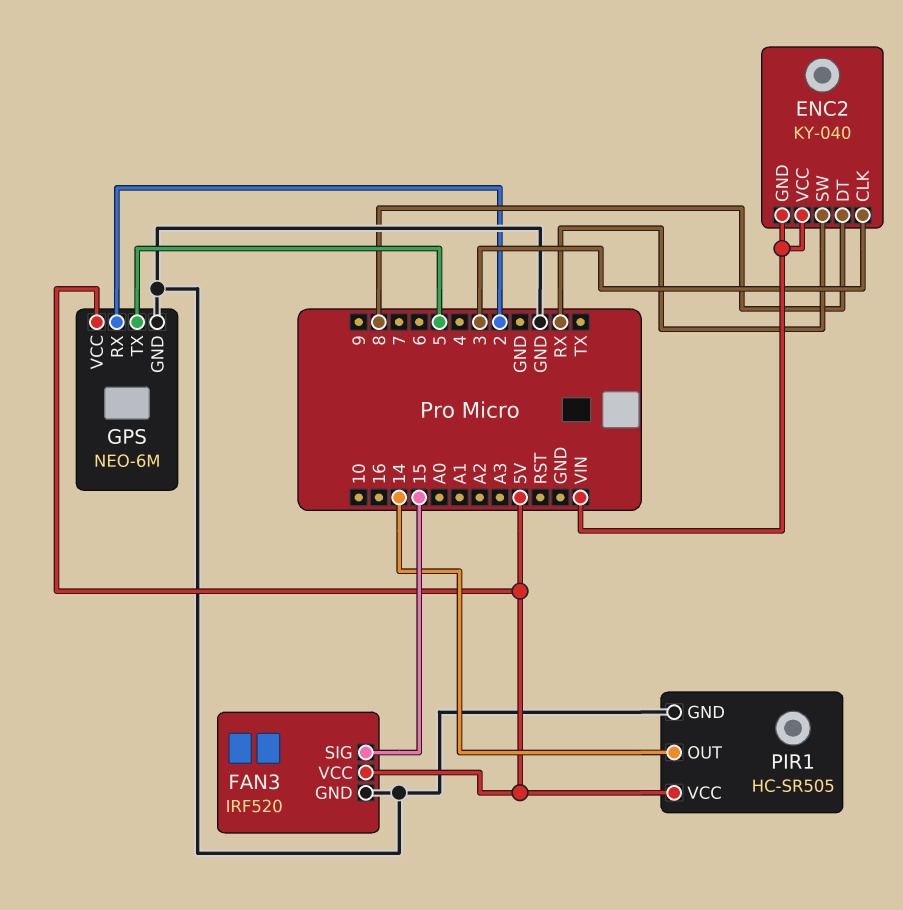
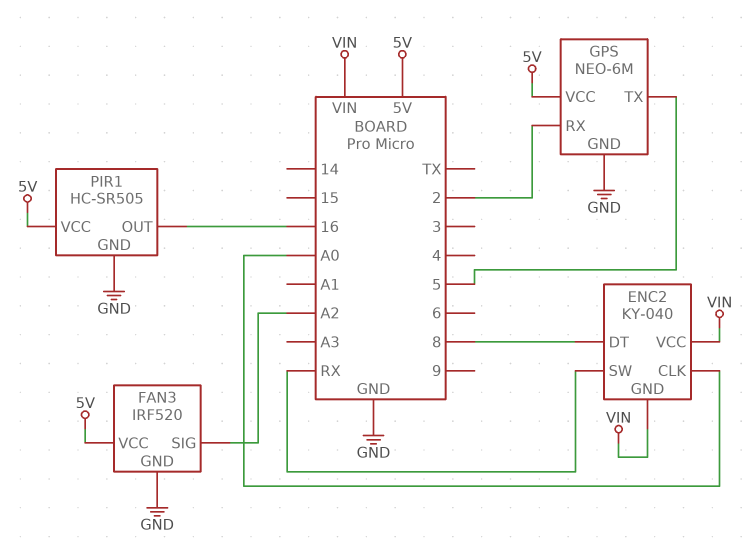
ENC2 pin CLK: 3 -> A0
FAN3 pin SIG: 15 -> A2
PIR1 pin OUT: 14 -> 16

